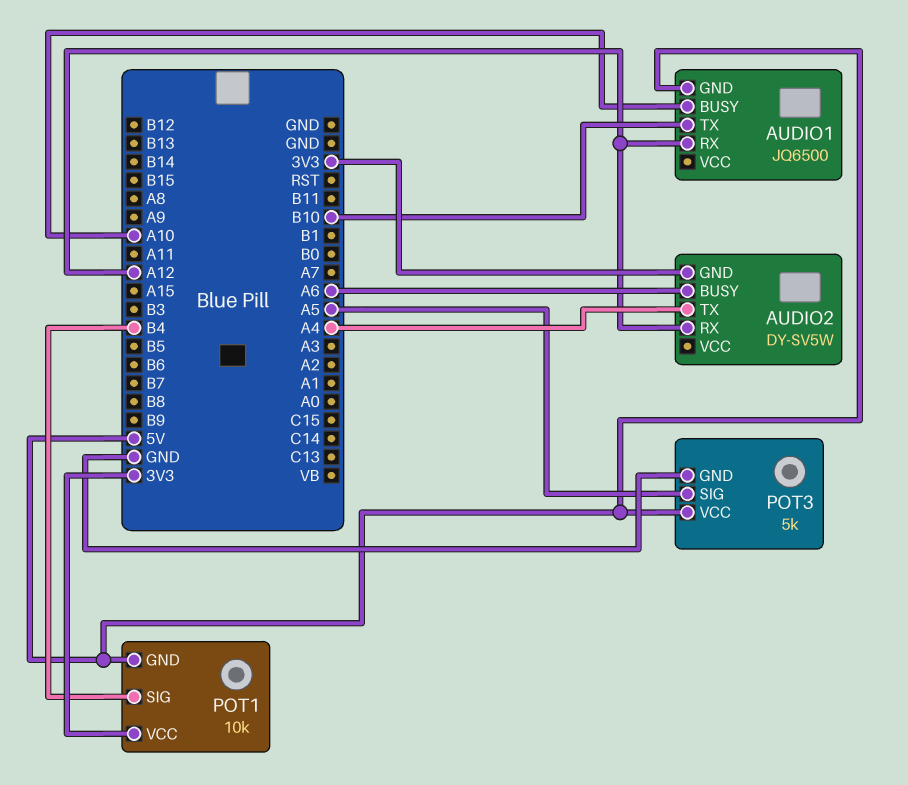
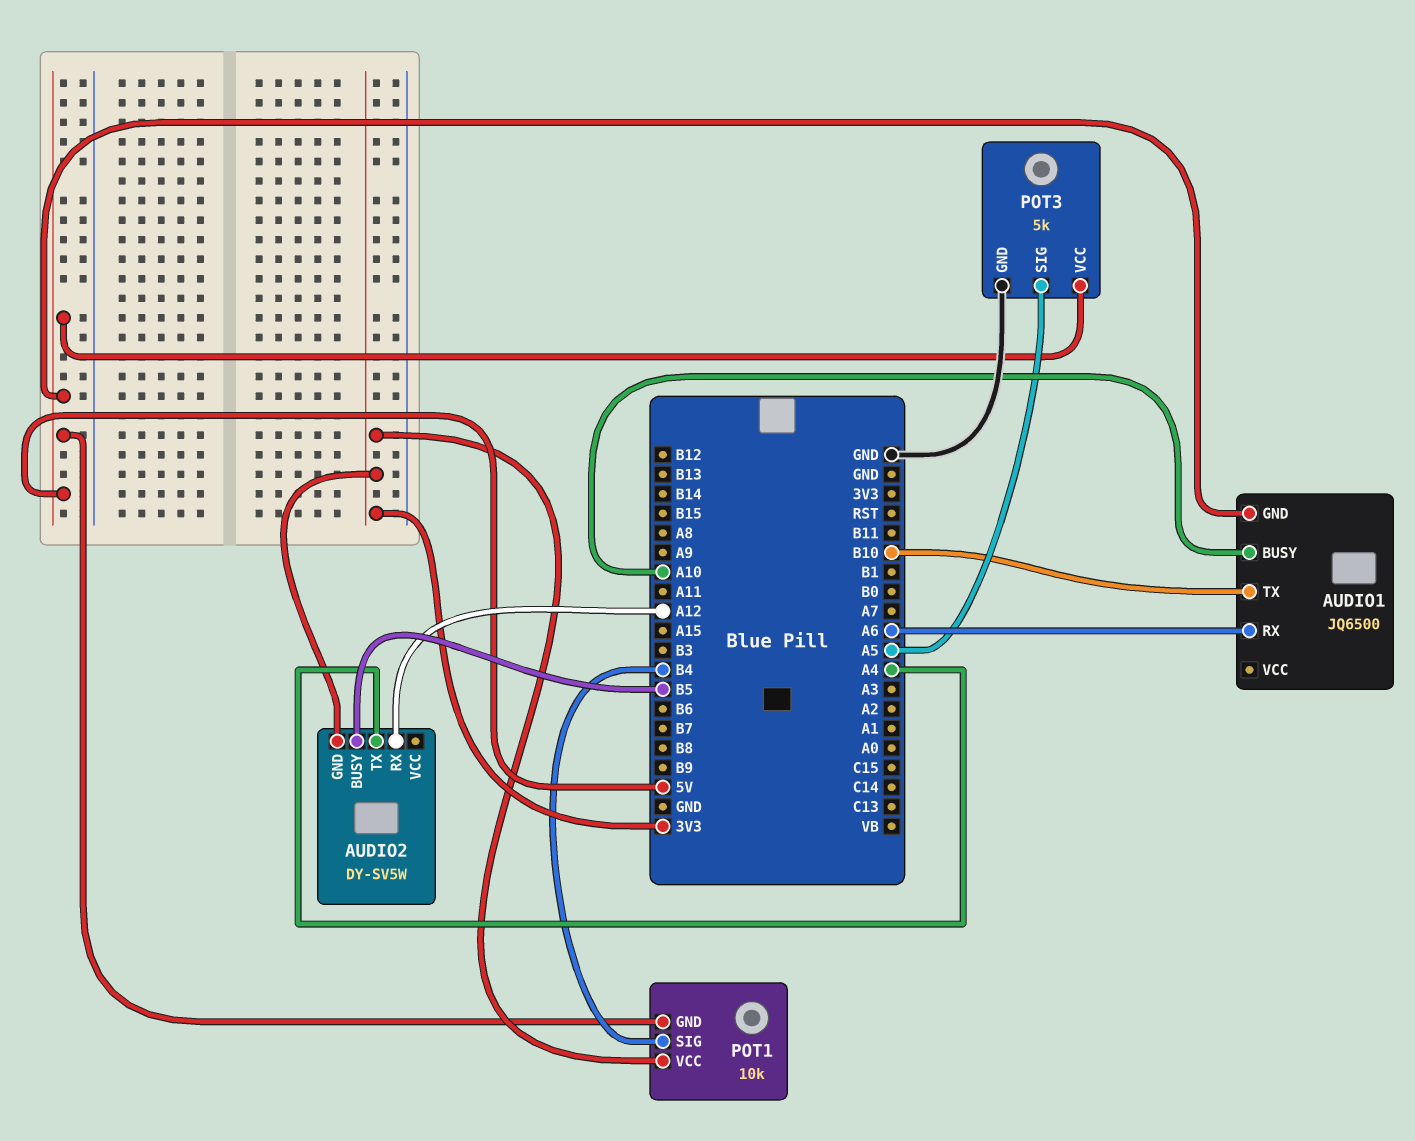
AUDIO1 pin RX: A12 -> A6
AUDIO2 pin BUSY: A6 -> B5

